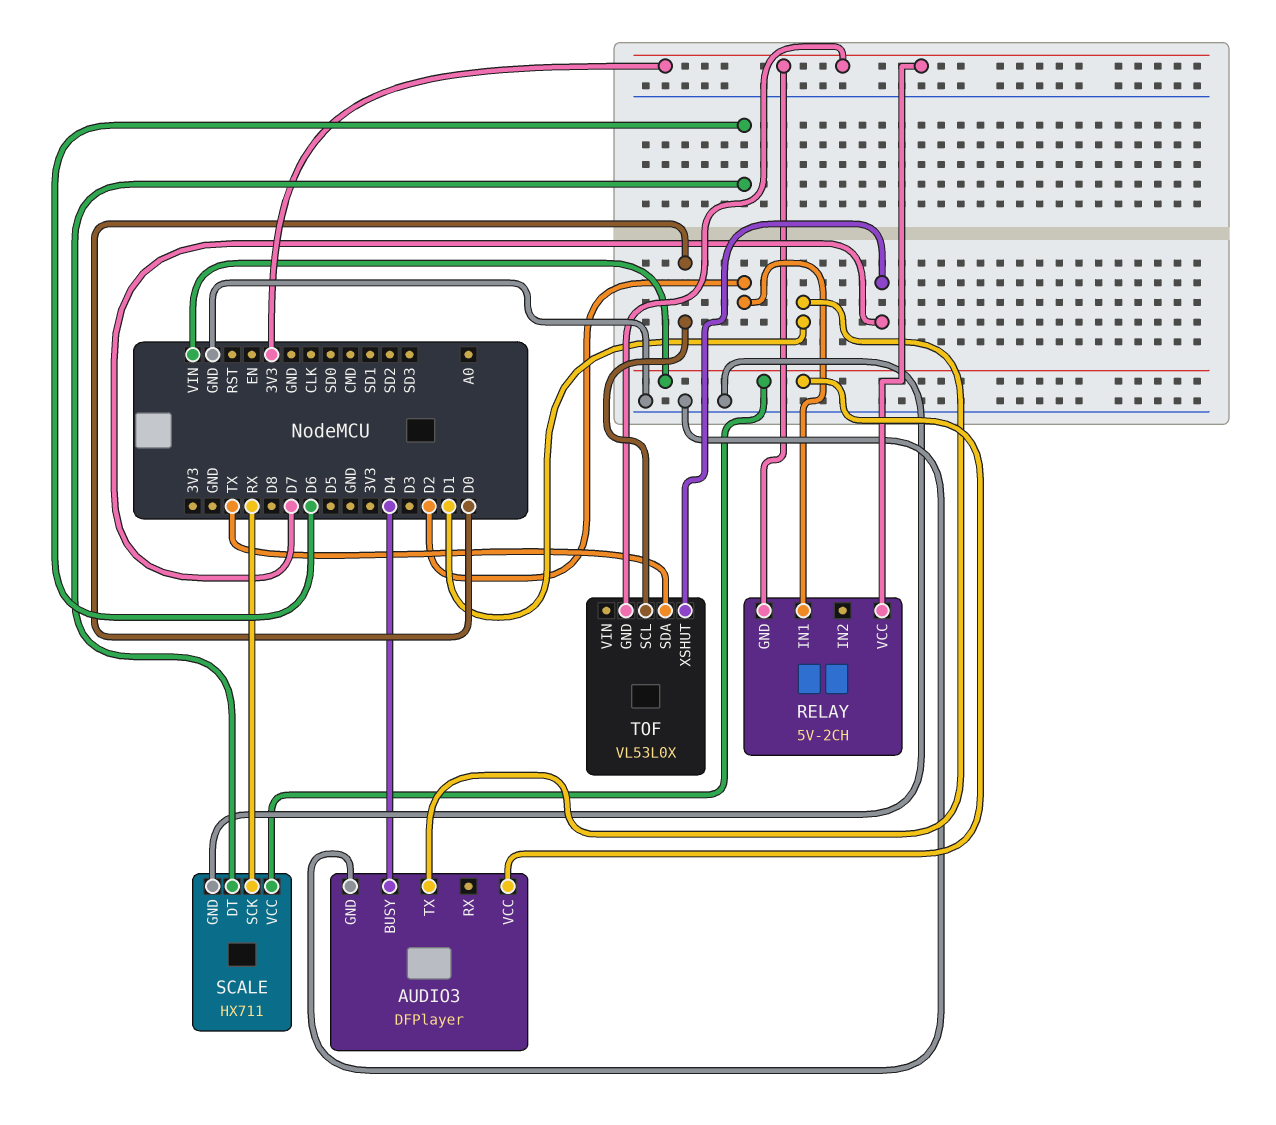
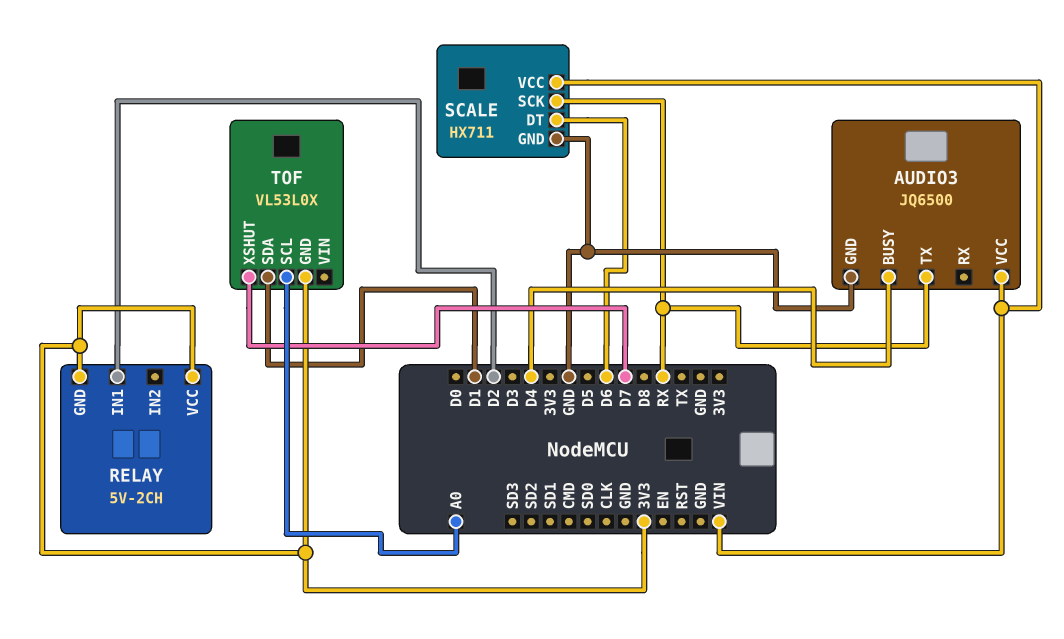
AUDIO3: DFPlayer -> JQ6500
AUDIO3 pin TX: D1 -> RX
TOF pin SCL: D0 -> A0
TOF pin SDA: TX -> D1

